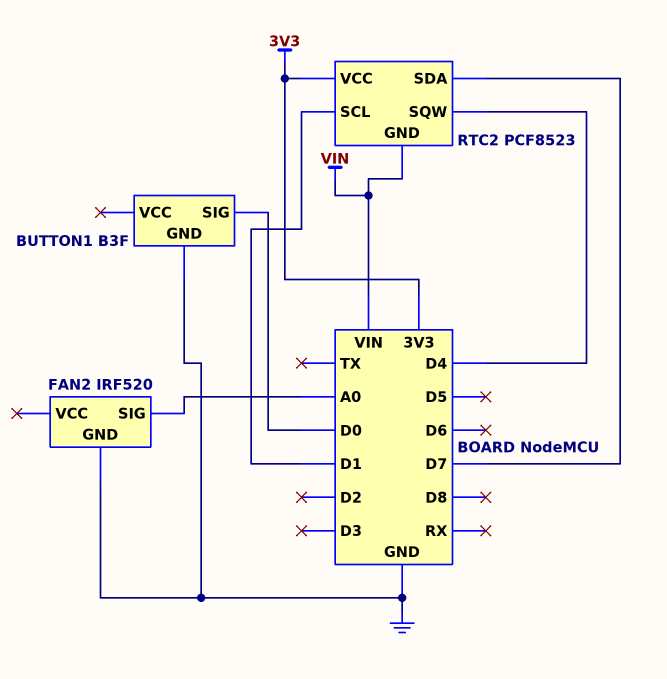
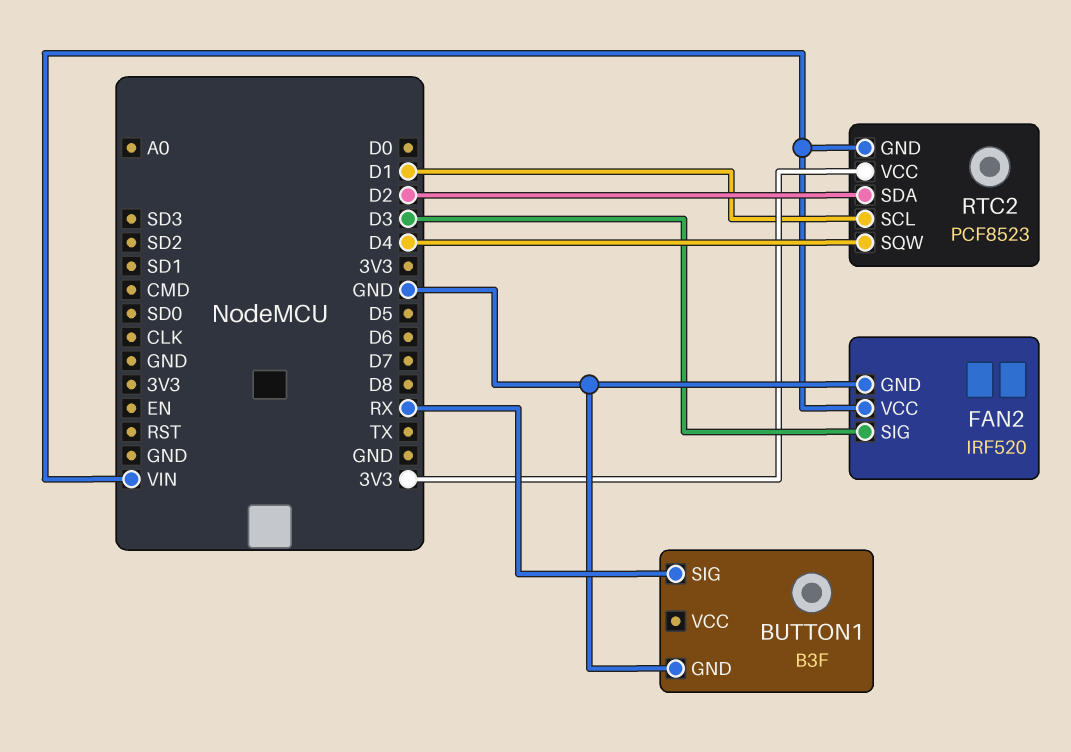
BUTTON1 pin SIG: D0 -> RX
FAN2 pin SIG: A0 -> D3
FAN2 pin VCC: none -> VIN
RTC2 pin SDA: D7 -> D2

